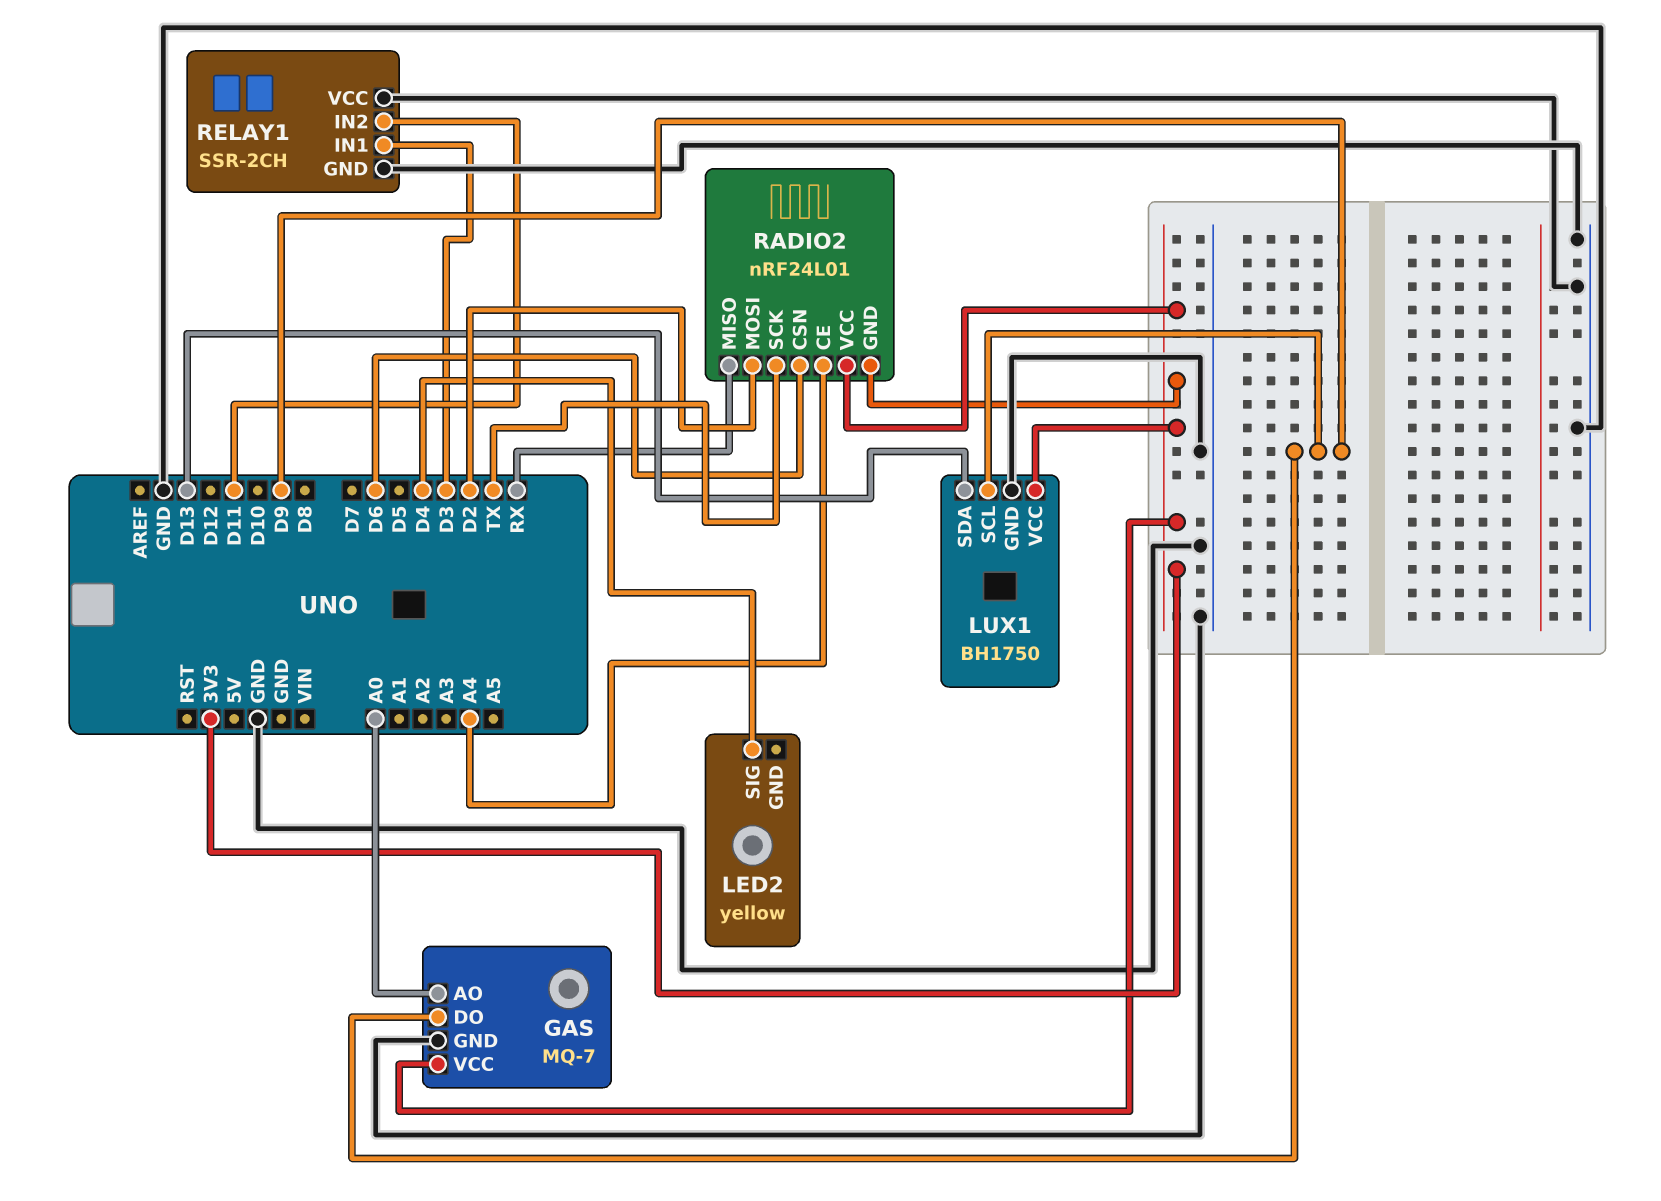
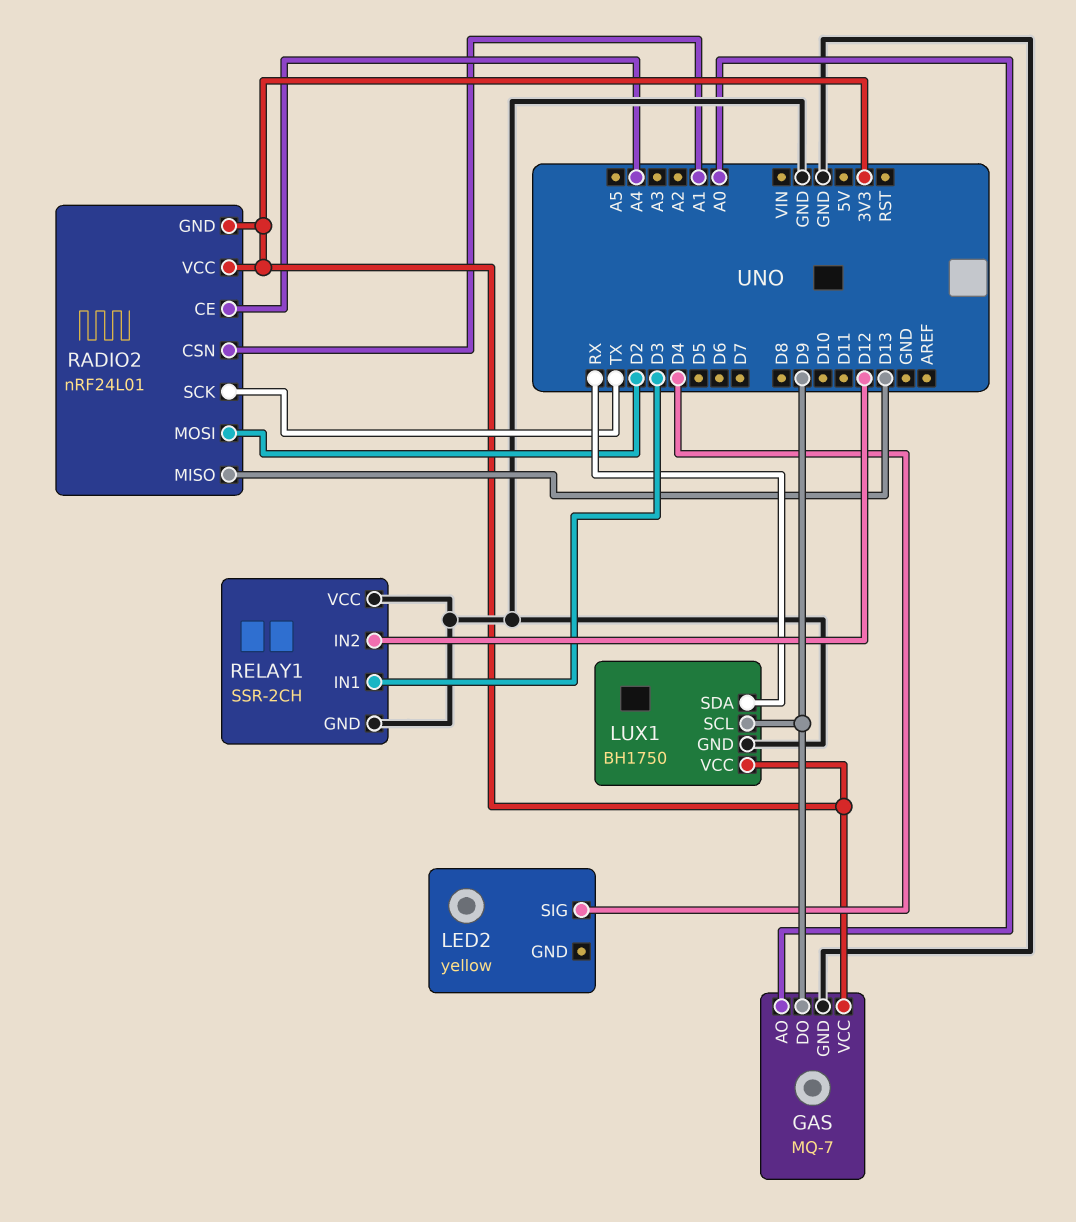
LUX1 pin SDA: D13 -> RX
RADIO2 pin CSN: D6 -> A1
RADIO2 pin MISO: RX -> D13
RELAY1 pin IN2: D11 -> D12

